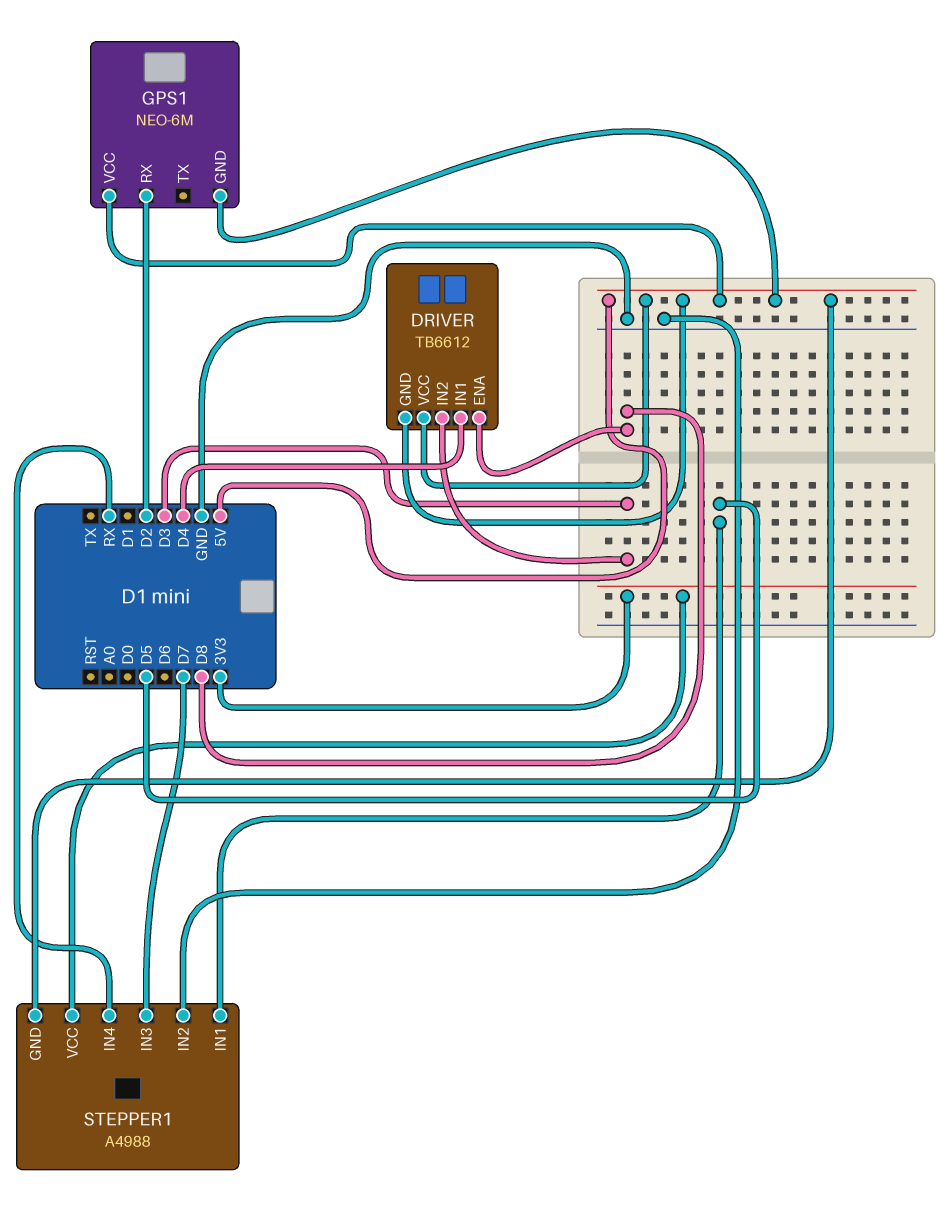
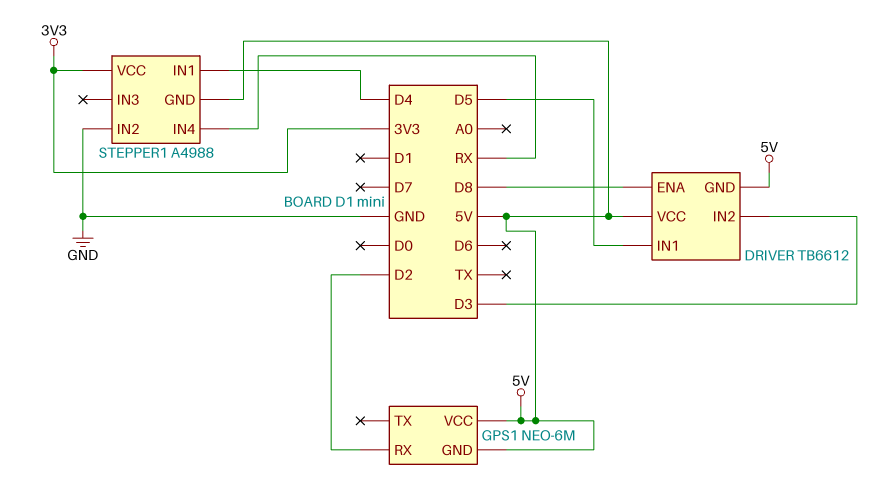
DRIVER pin IN1: D4 -> D5
STEPPER1 pin IN1: D5 -> D4
STEPPER1 pin IN3: D7 -> none

